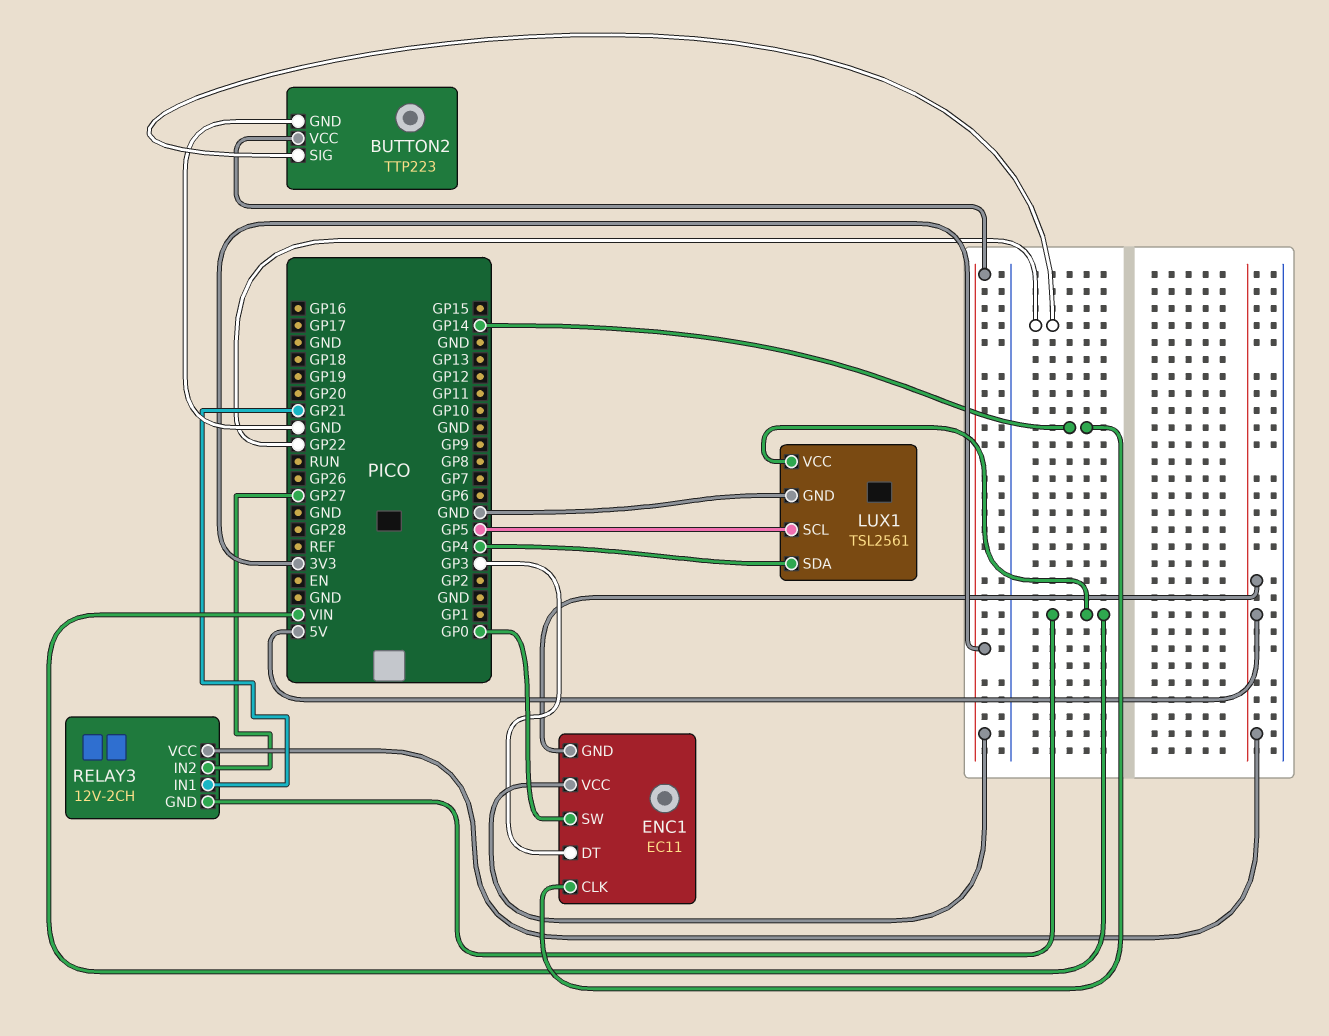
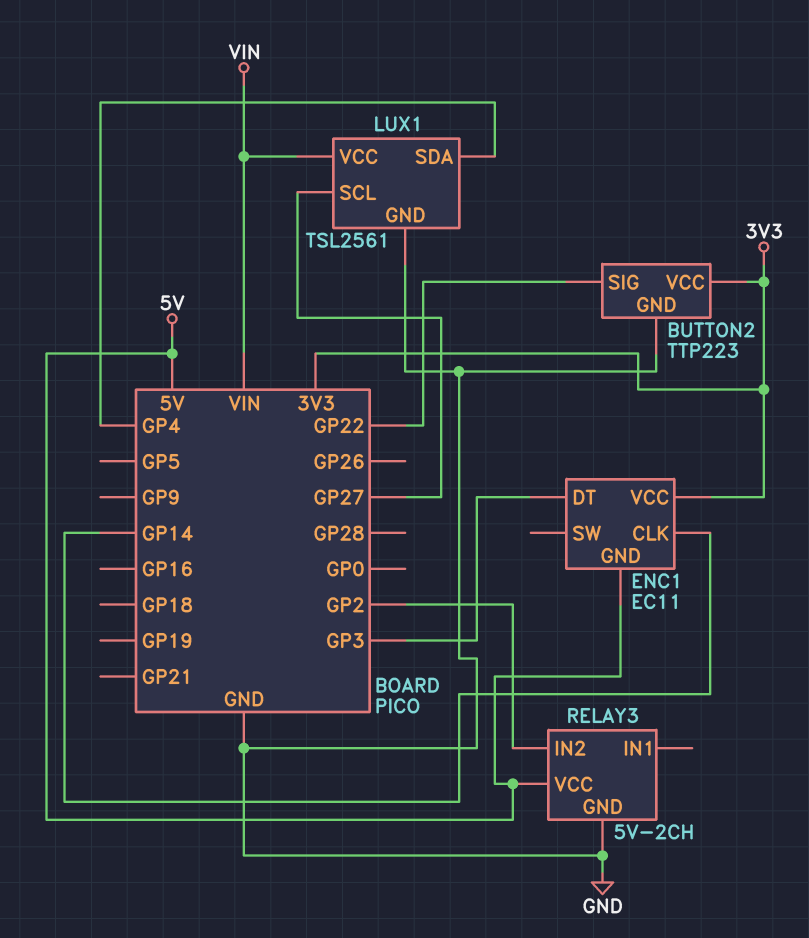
ENC1 pin SW: GP0 -> none
LUX1 pin SCL: GP5 -> GP27
RELAY3: 12V-2CH -> 5V-2CH
RELAY3 pin GND: VIN -> GND
RELAY3 pin IN1: GP21 -> none
RELAY3 pin IN2: GP27 -> GP2

